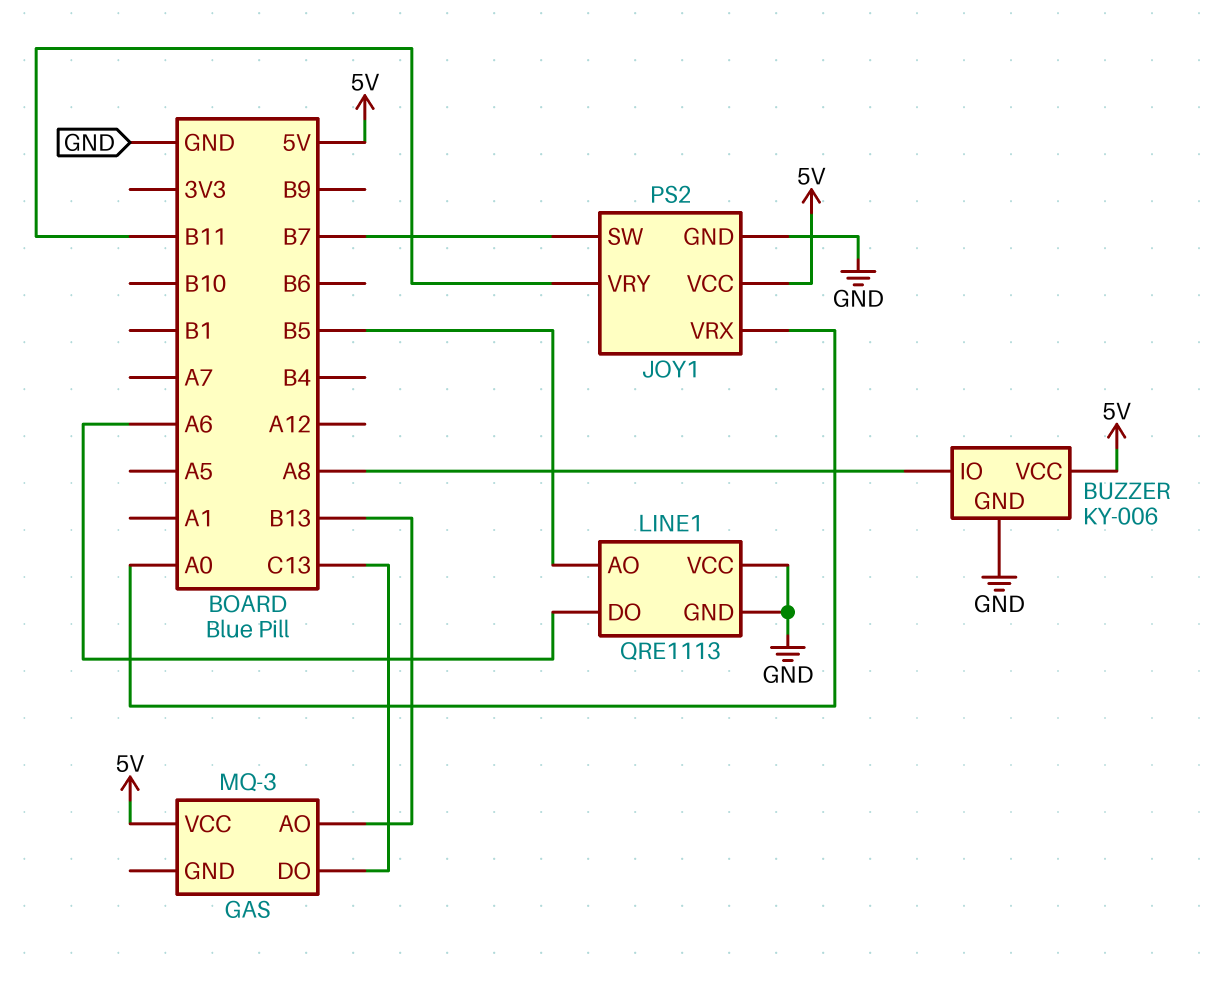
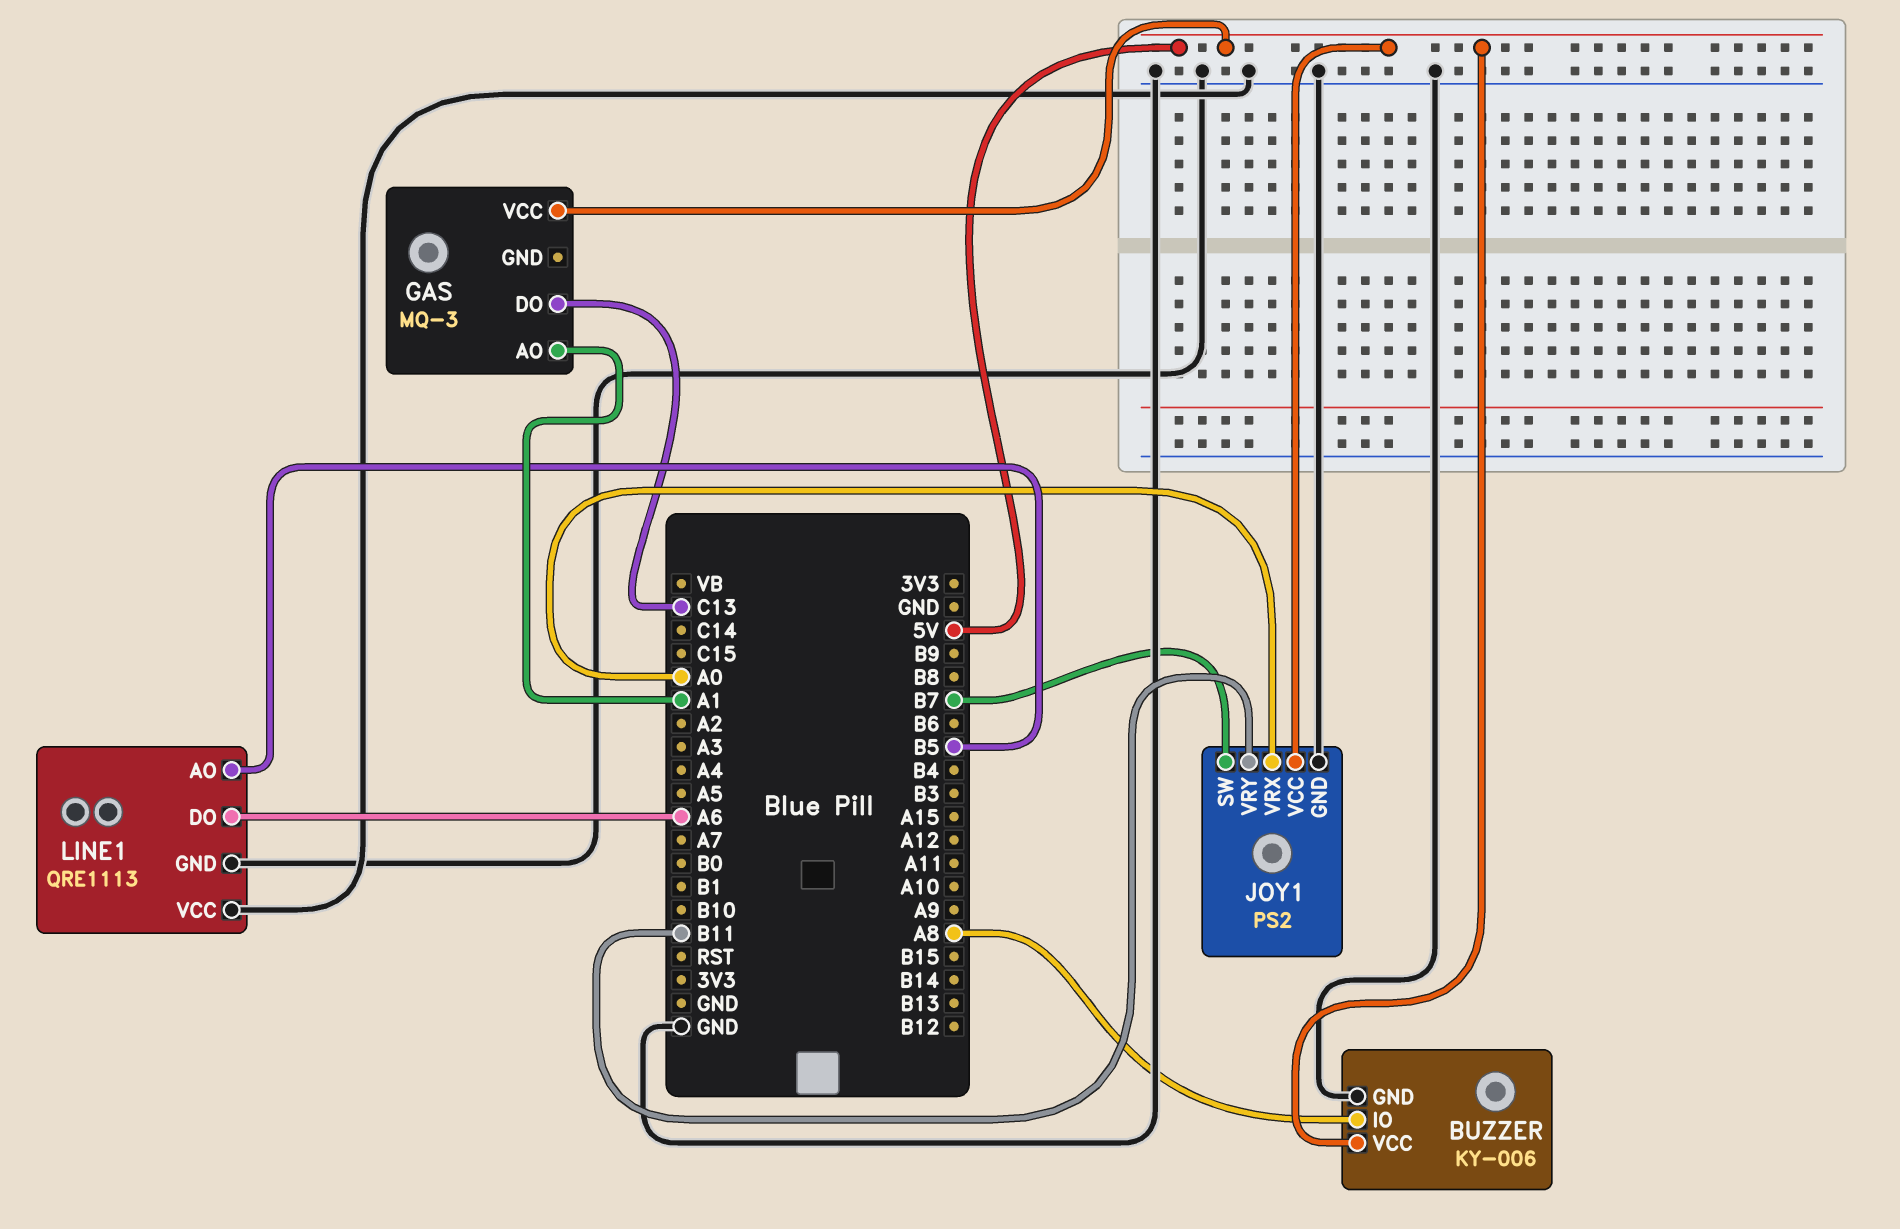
GAS pin AO: B13 -> A1

